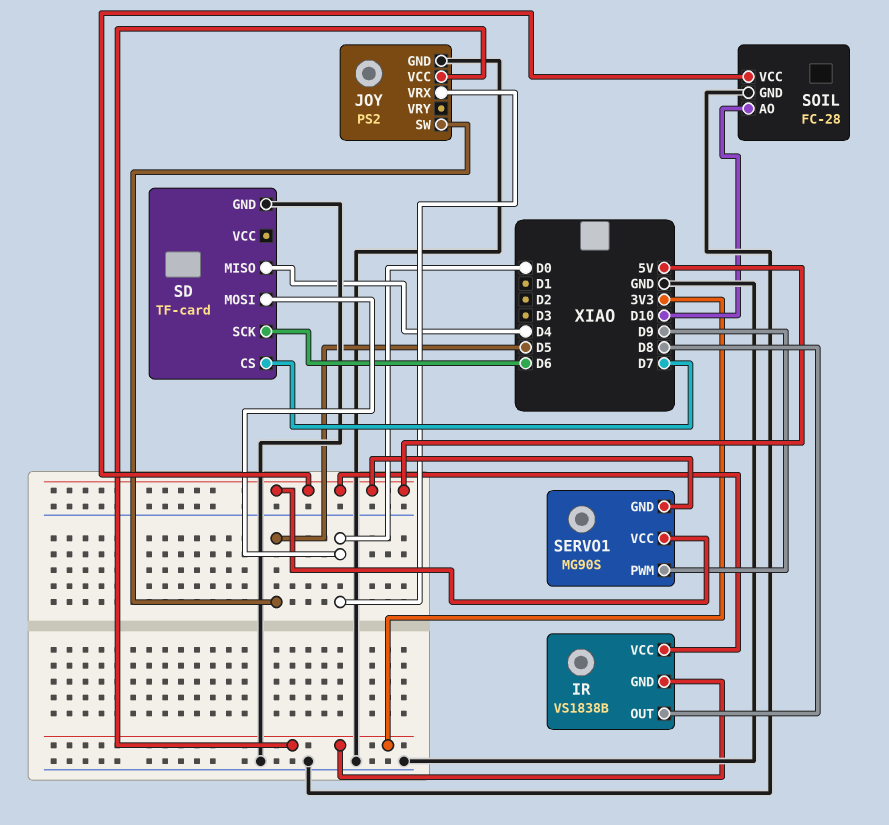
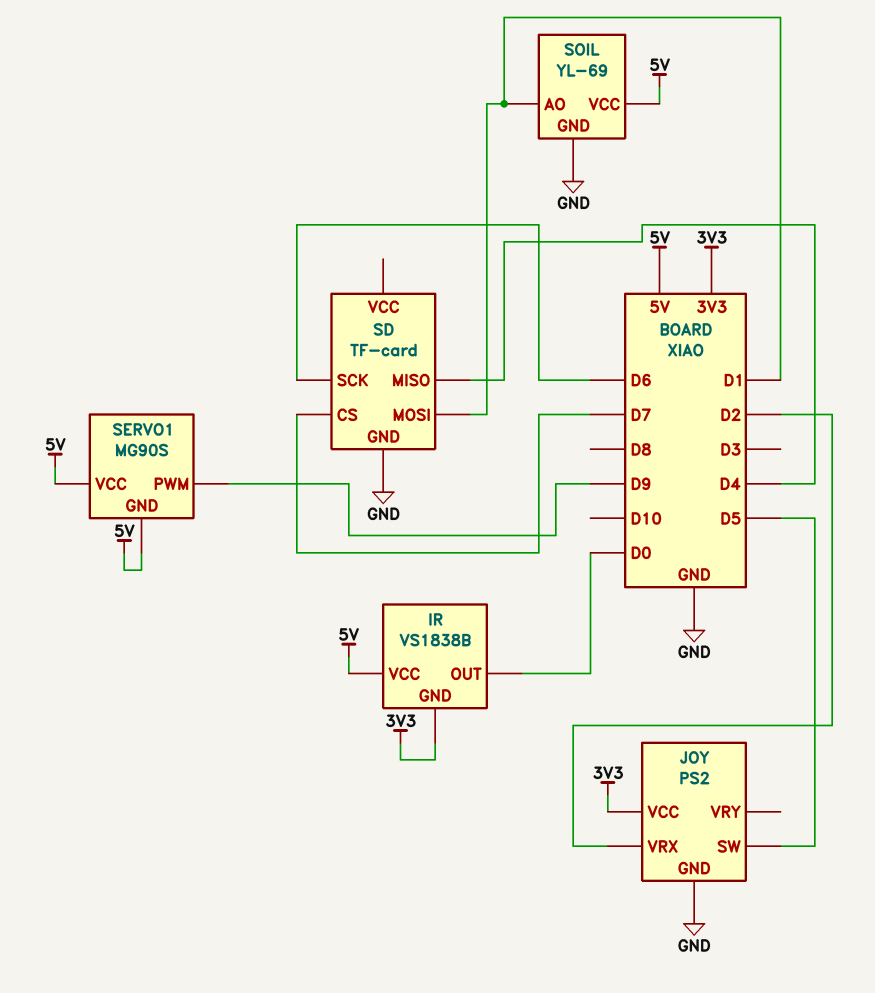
IR pin OUT: D8 -> D0
JOY pin VRX: D0 -> D2
SD pin MOSI: D0 -> D1
SOIL: FC-28 -> YL-69
SOIL pin AO: D10 -> D1

